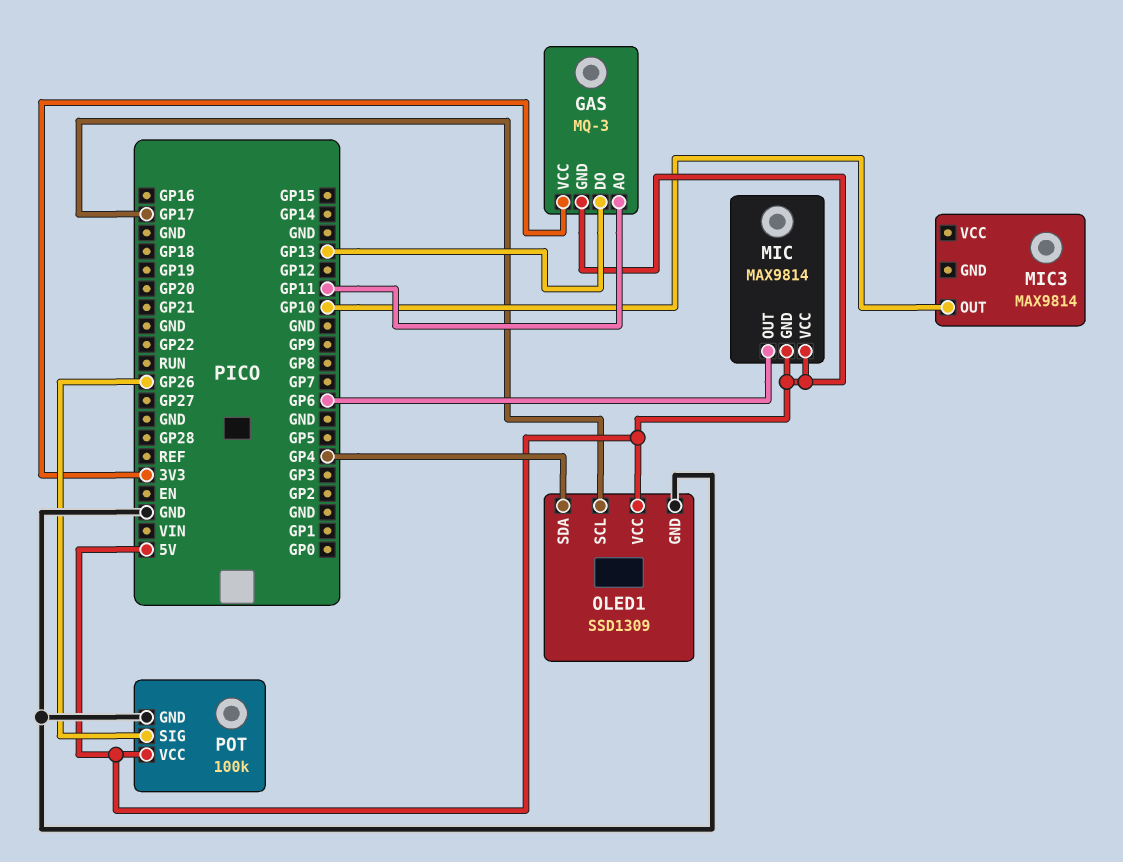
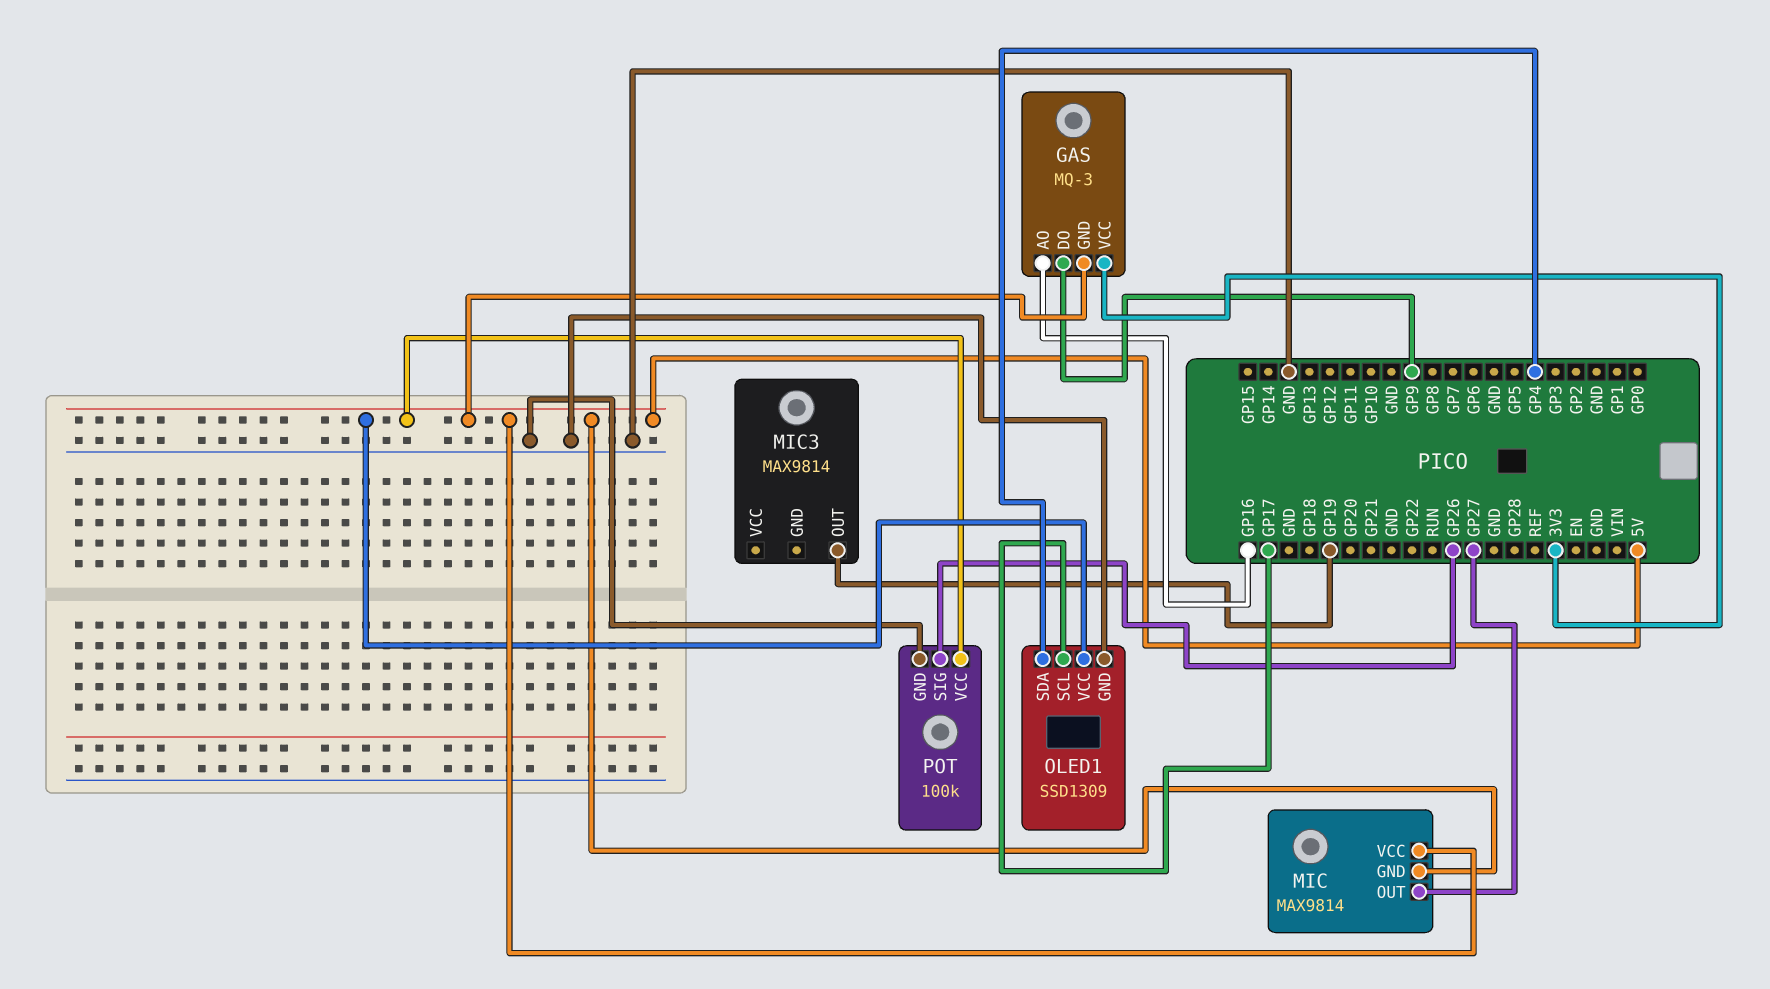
GAS pin AO: GP11 -> GP16
GAS pin DO: GP13 -> GP9
MIC pin OUT: GP6 -> GP27
MIC3 pin OUT: GP10 -> GP19

